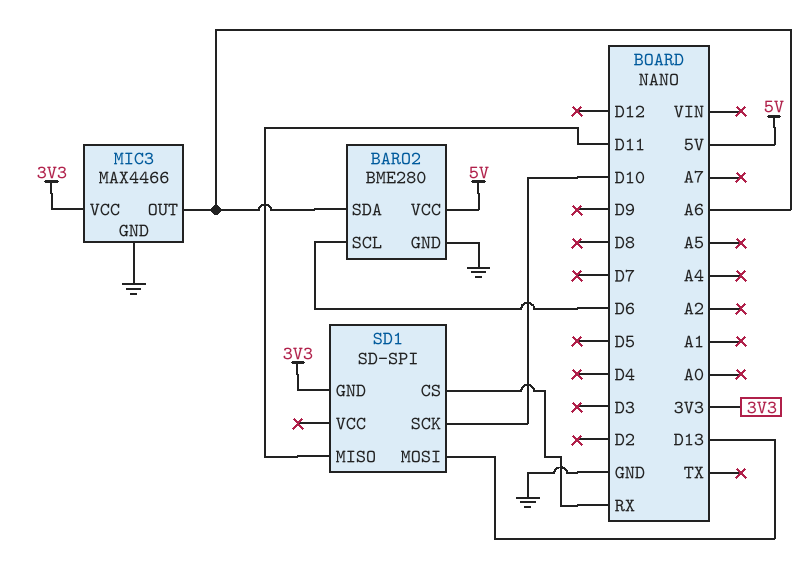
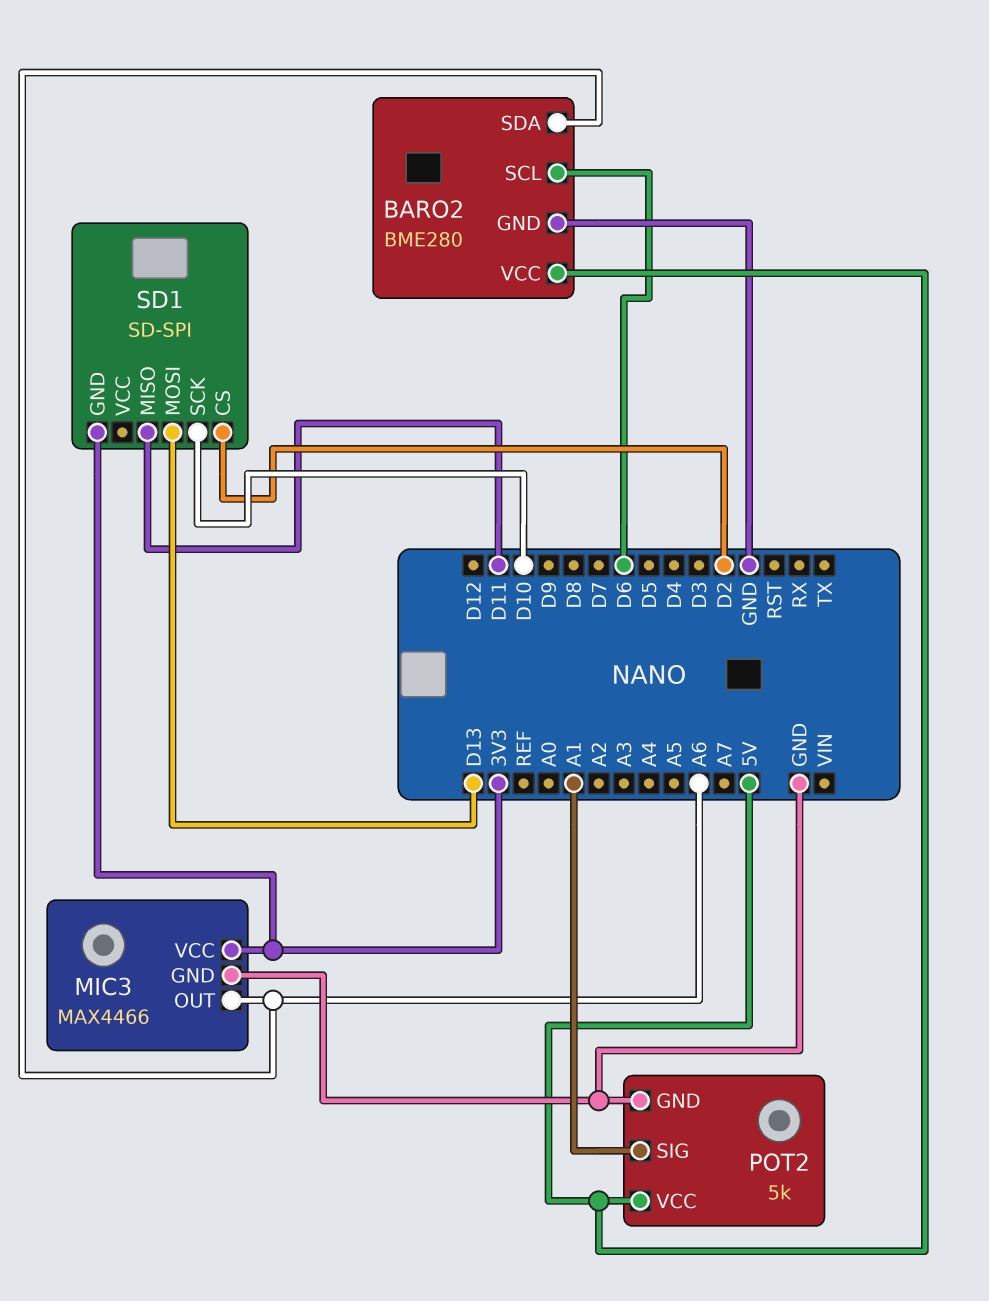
POT2: none -> 5k
POT2 pin GND: none -> GND
POT2 pin SIG: none -> A1
POT2 pin VCC: none -> 5V
SD1 pin CS: RX -> D2

